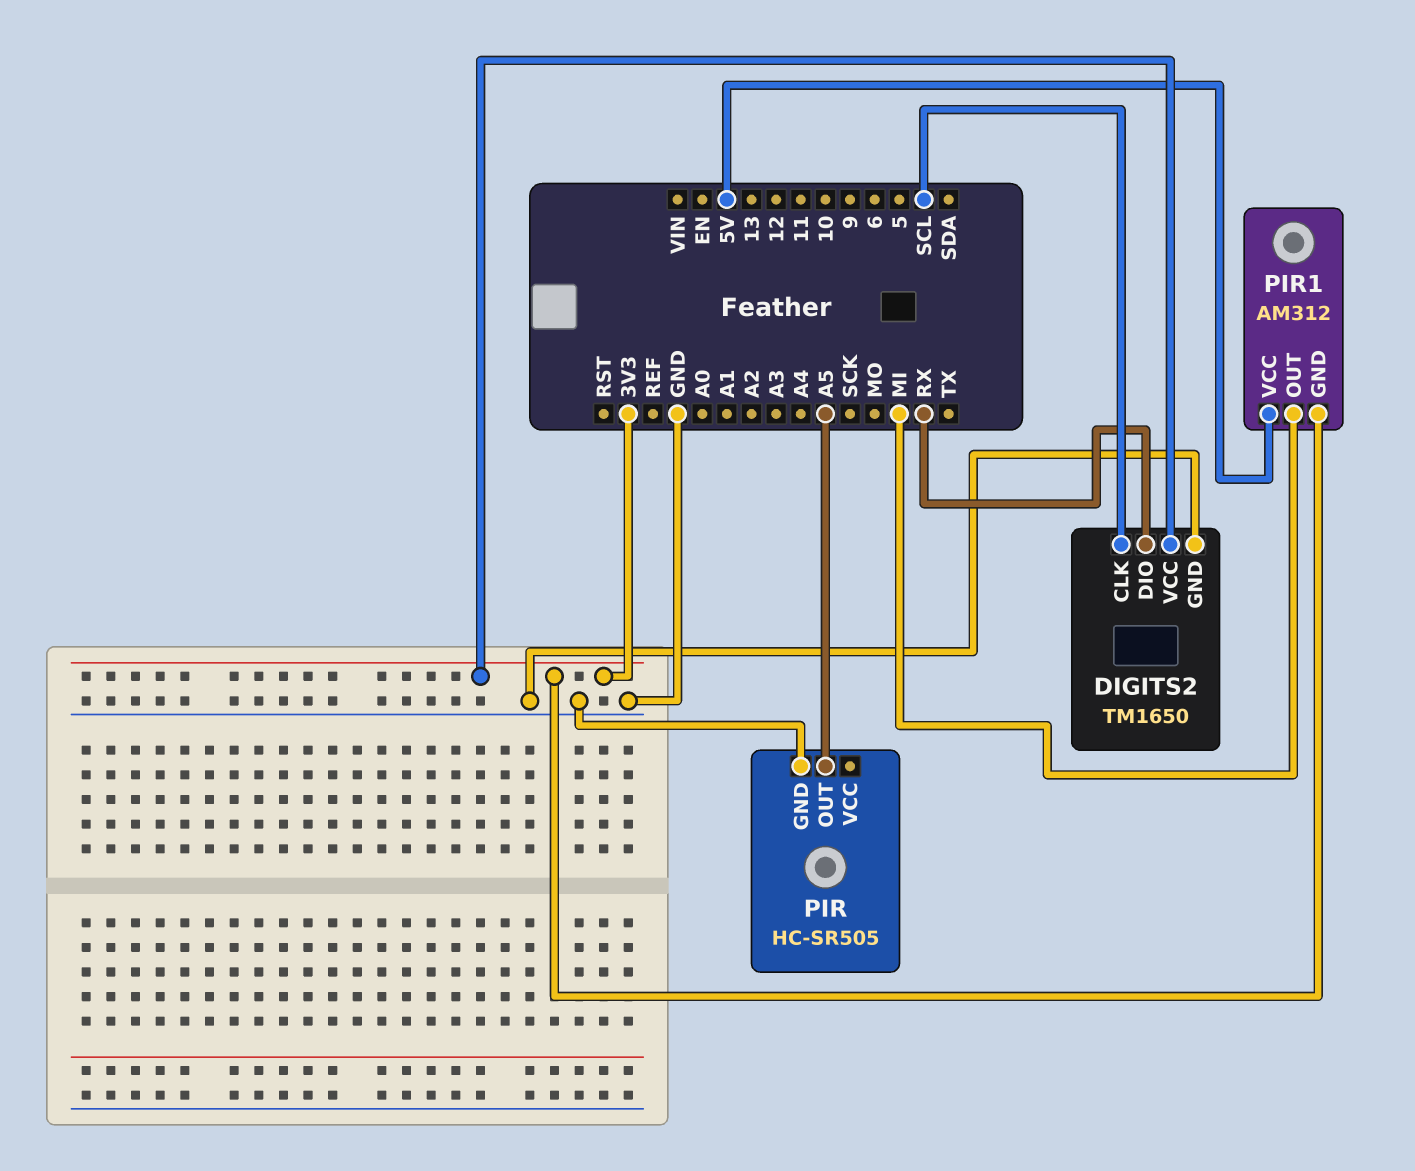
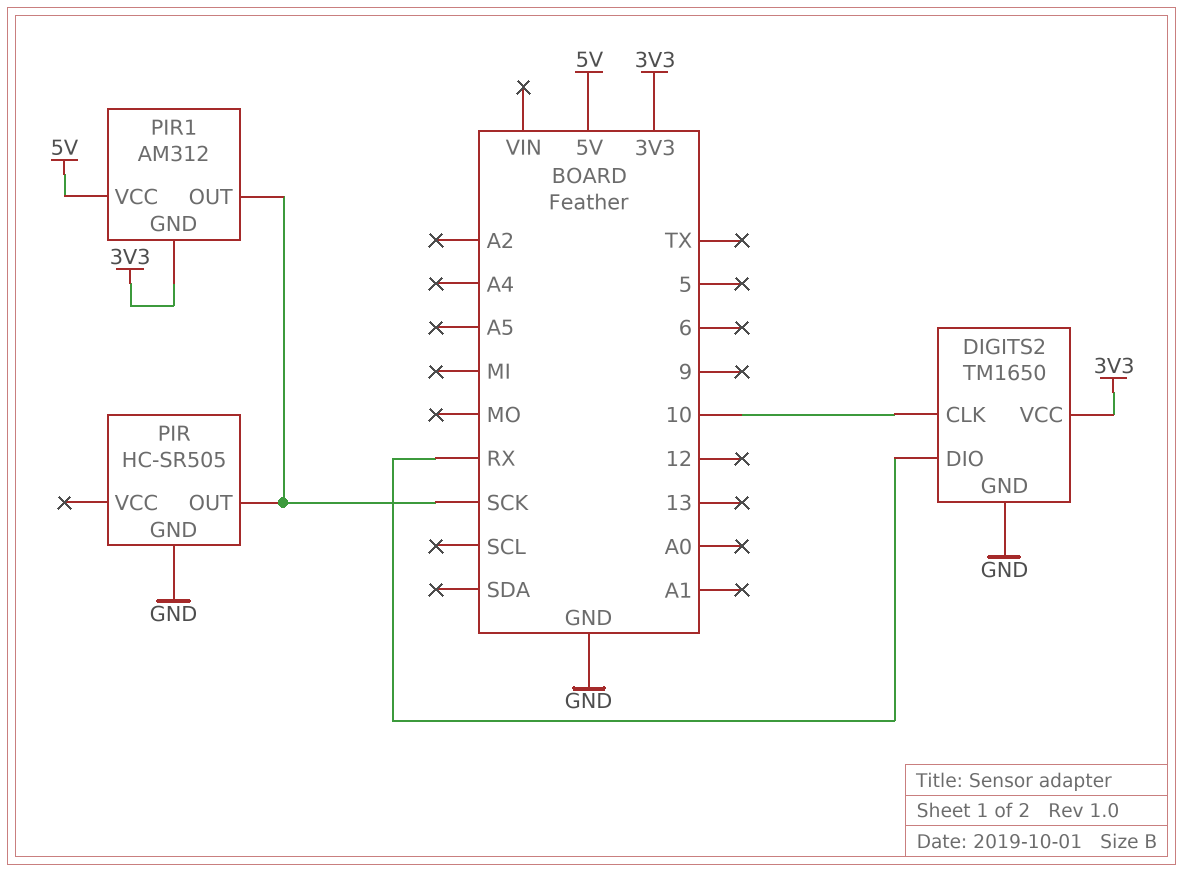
DIGITS2 pin CLK: SCL -> 10
PIR pin OUT: A5 -> SCK
PIR1 pin OUT: MI -> SCK

